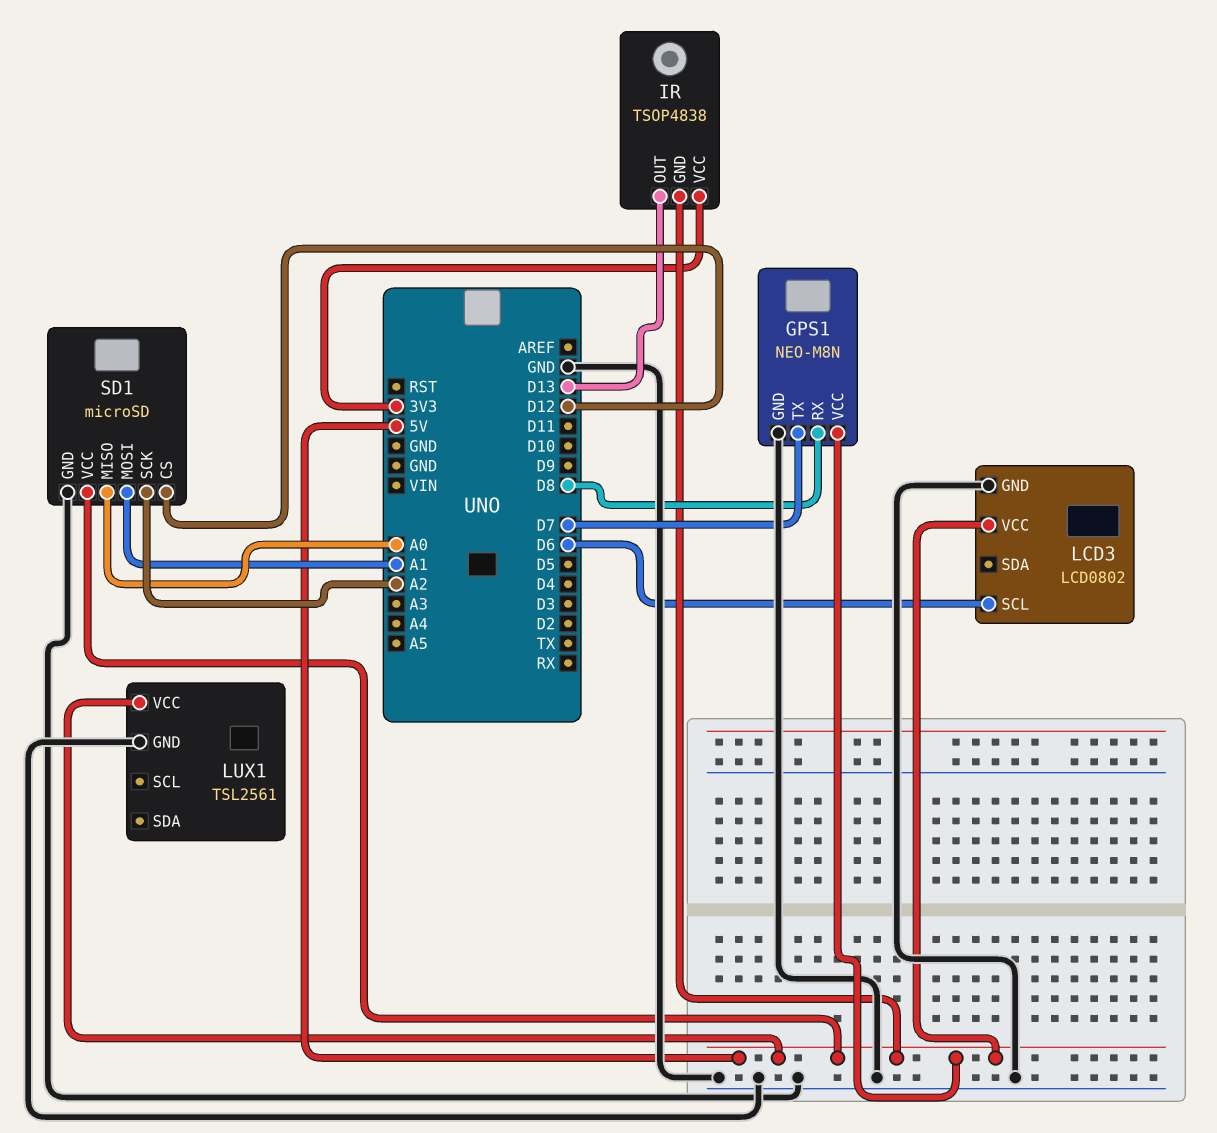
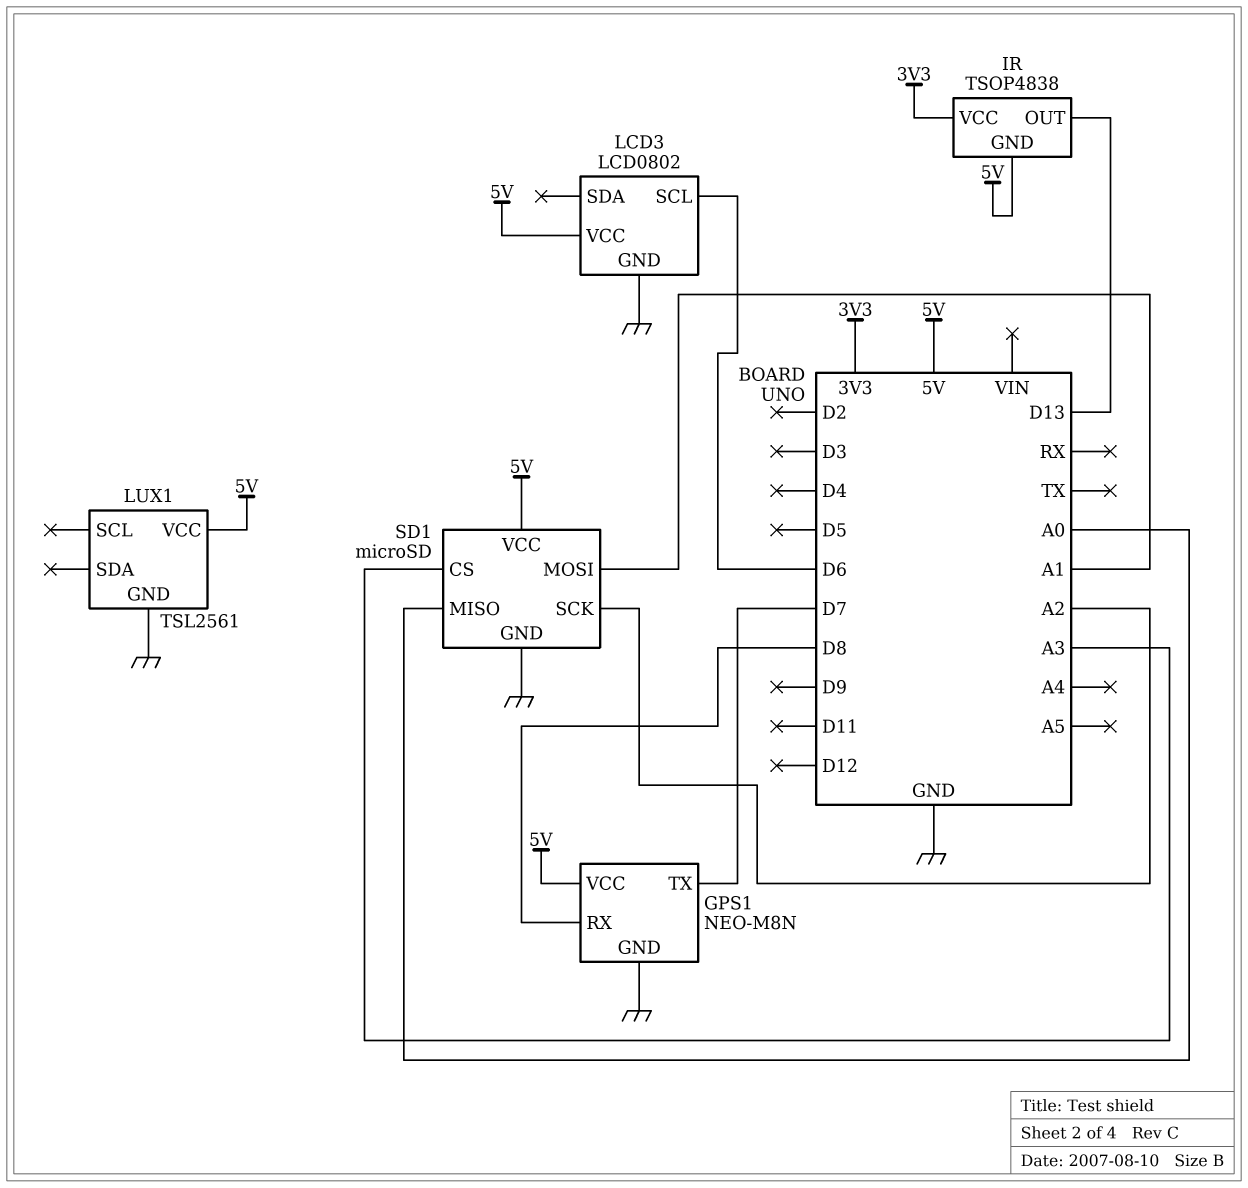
SD1 pin CS: D12 -> A3

